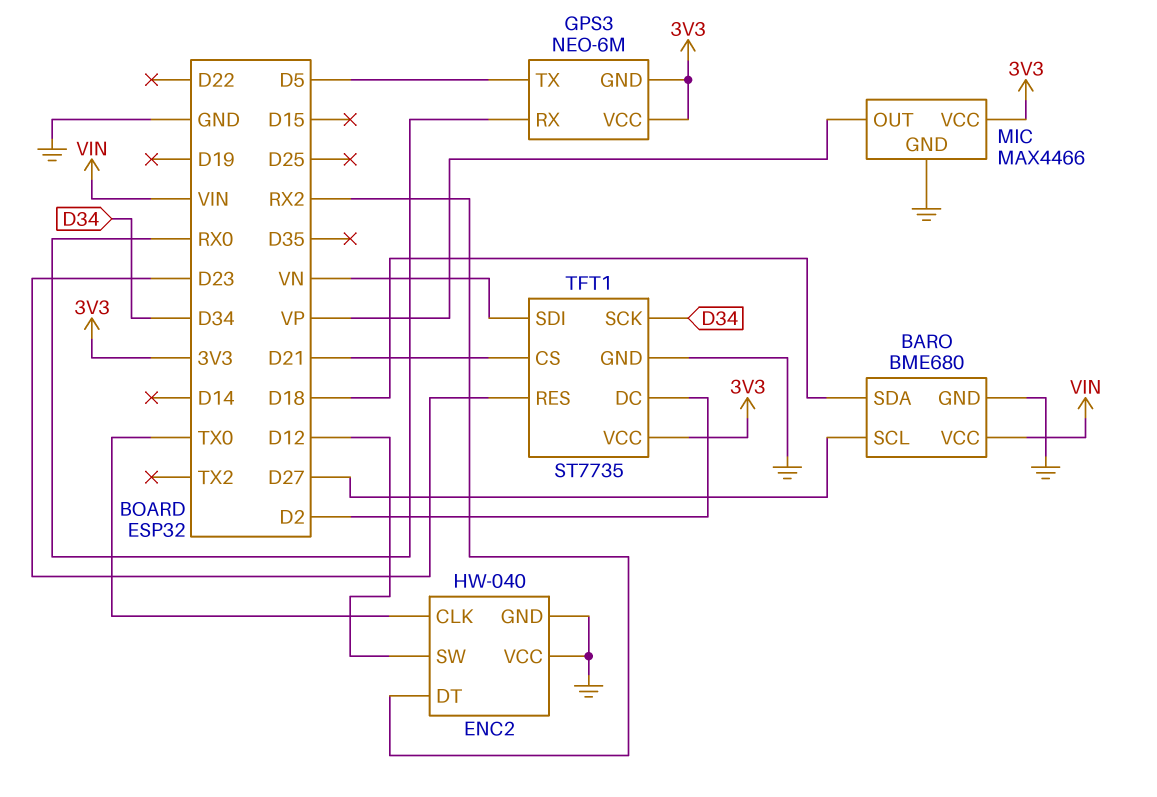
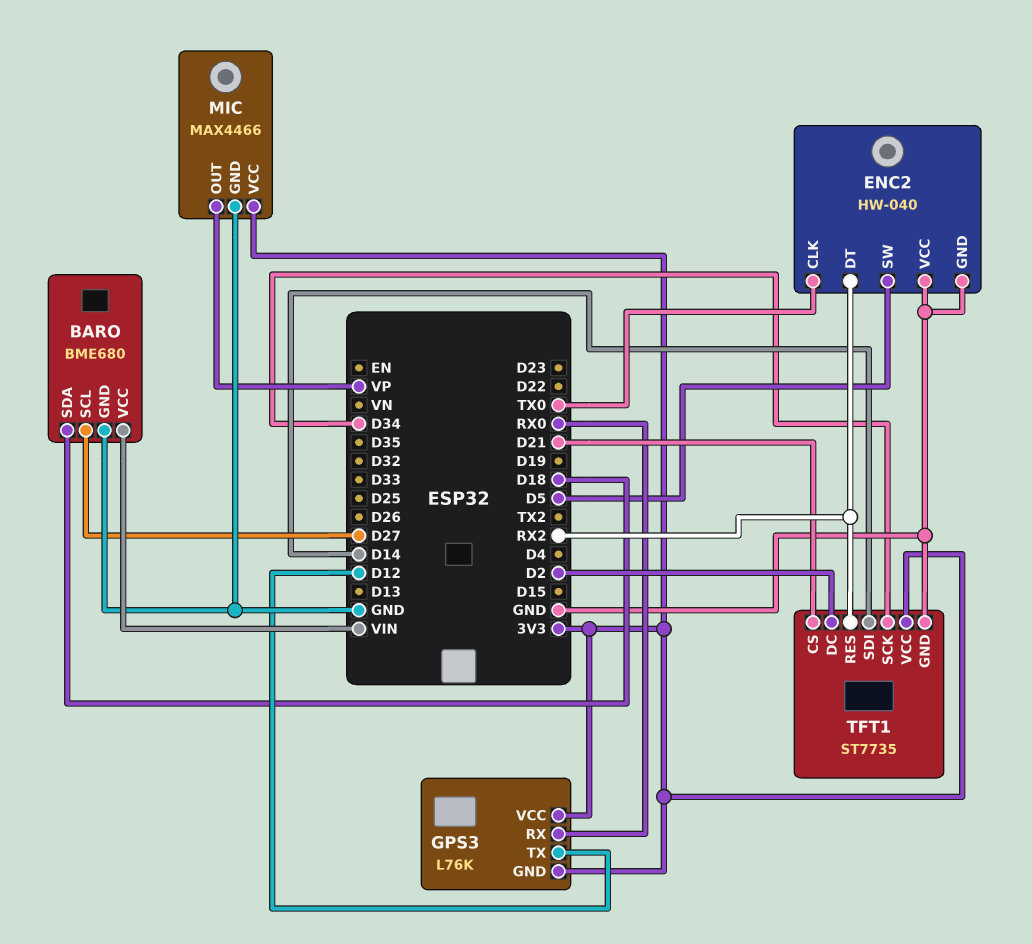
ENC2 pin SW: D12 -> D5
GPS3: NEO-6M -> L76K
GPS3 pin TX: D5 -> D12
TFT1 pin RES: D23 -> RX2
TFT1 pin SDI: VN -> D14

